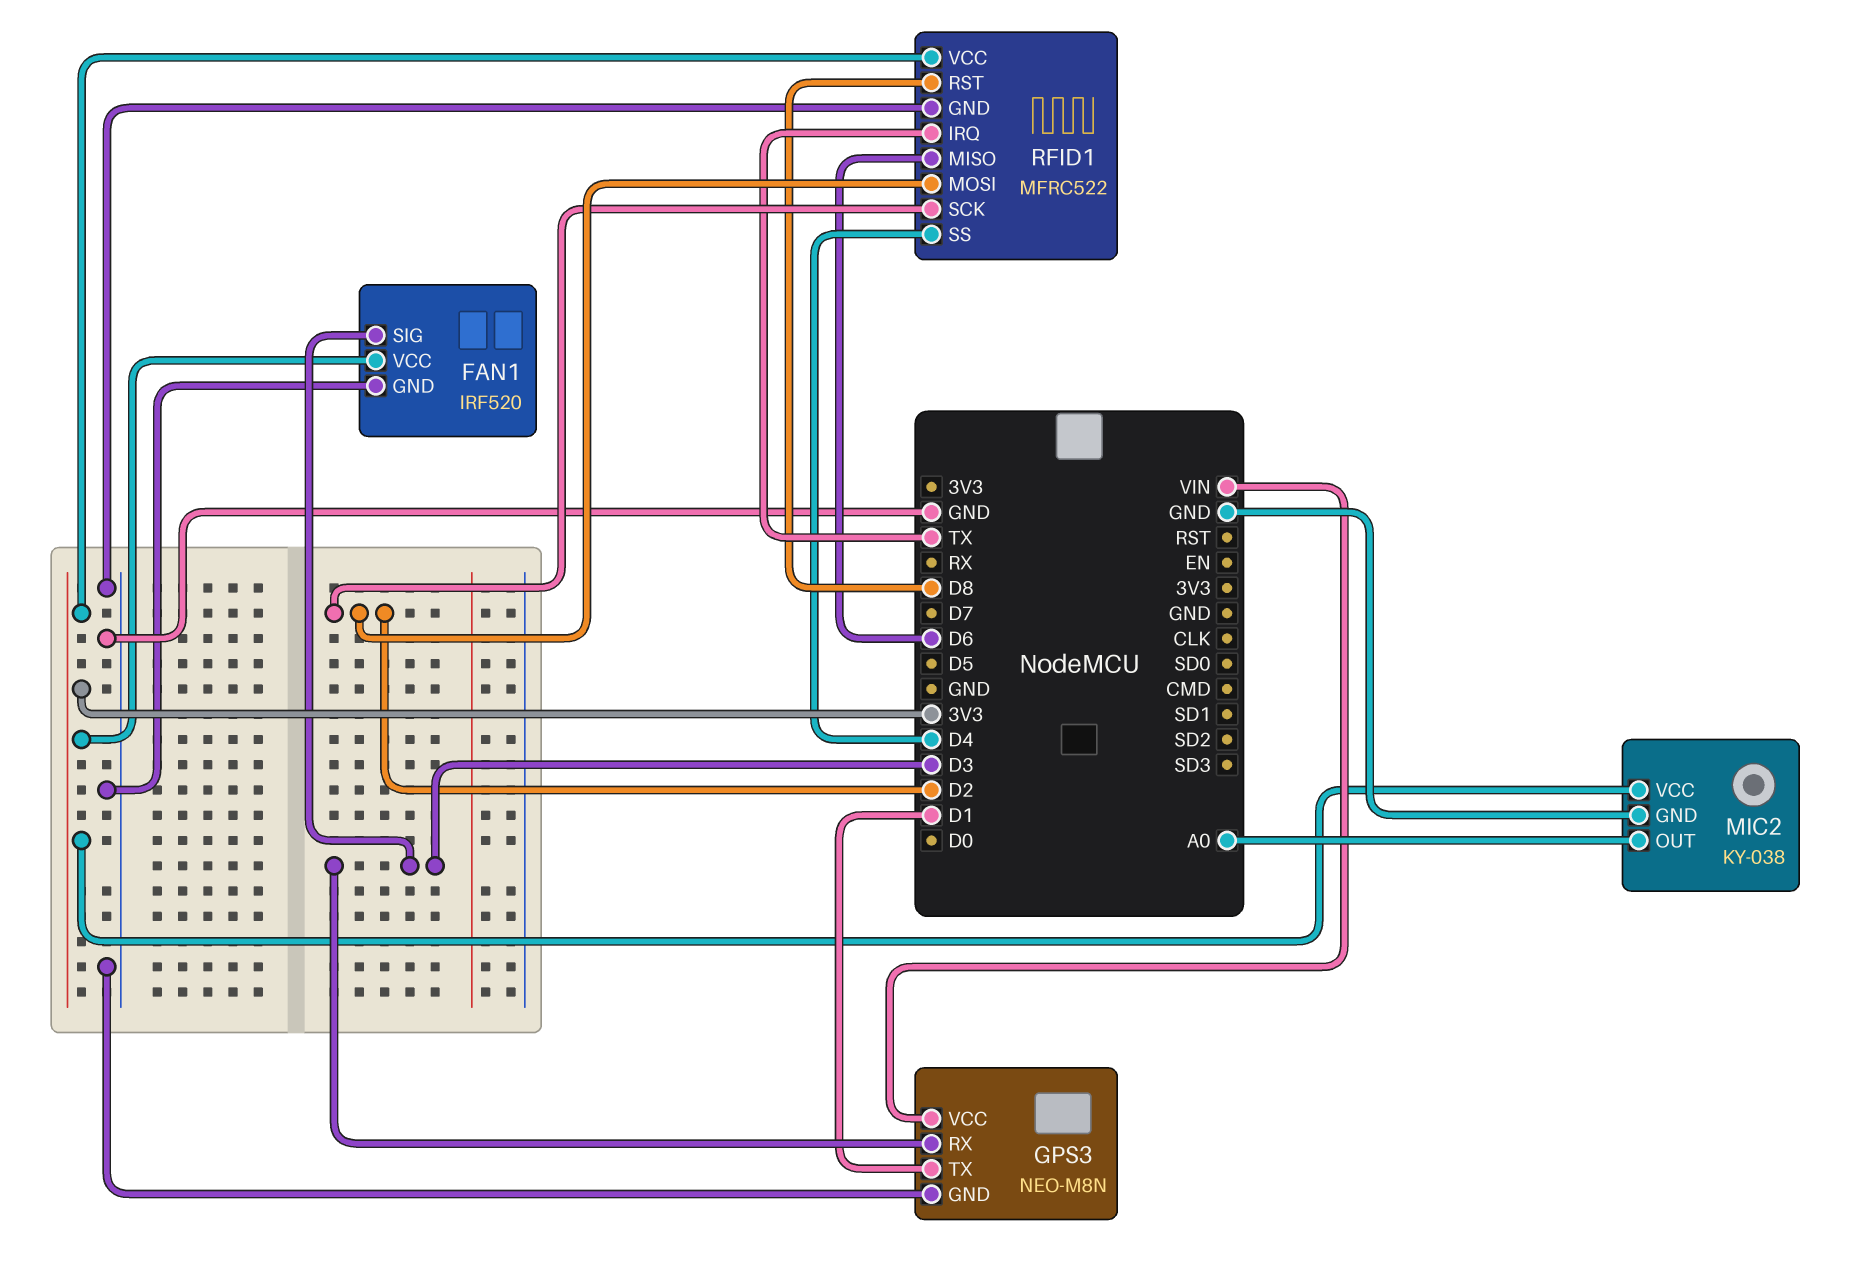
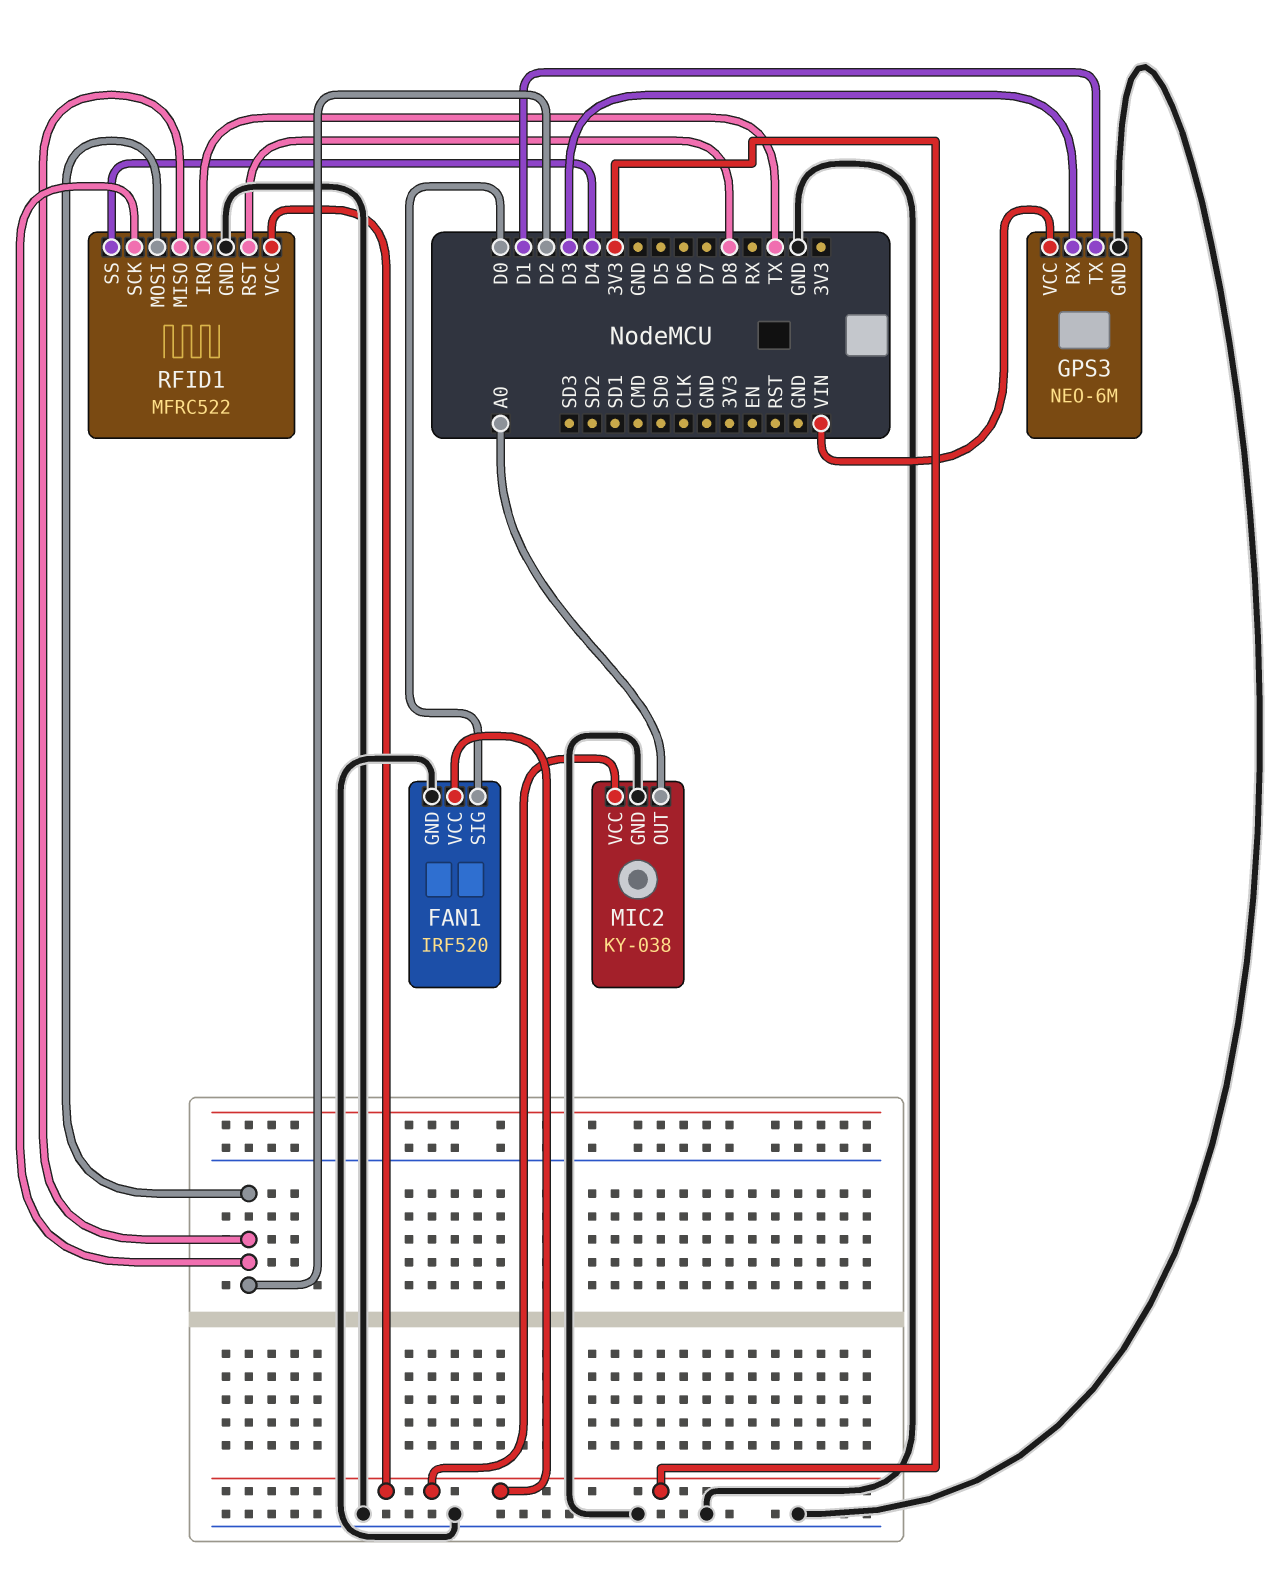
FAN1 pin SIG: D3 -> D0
GPS3: NEO-M8N -> NEO-6M
RFID1 pin MISO: D6 -> D2

